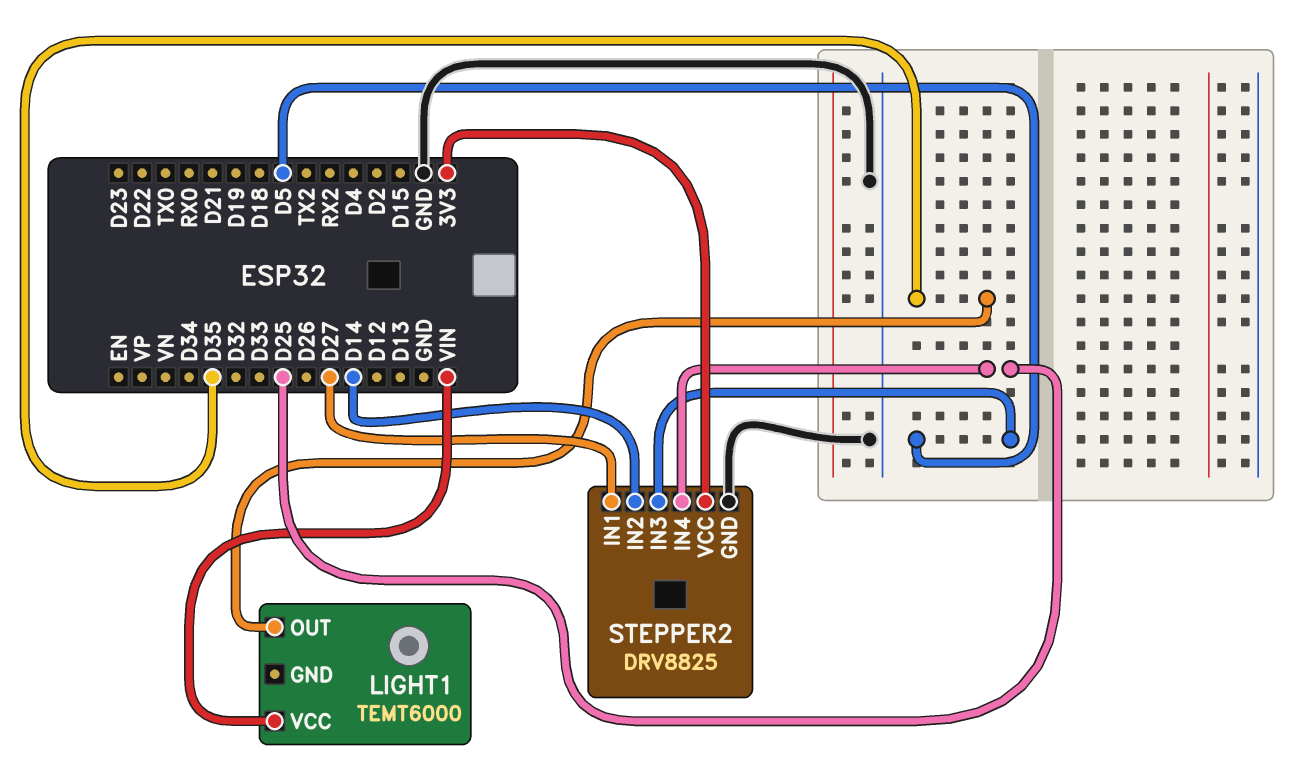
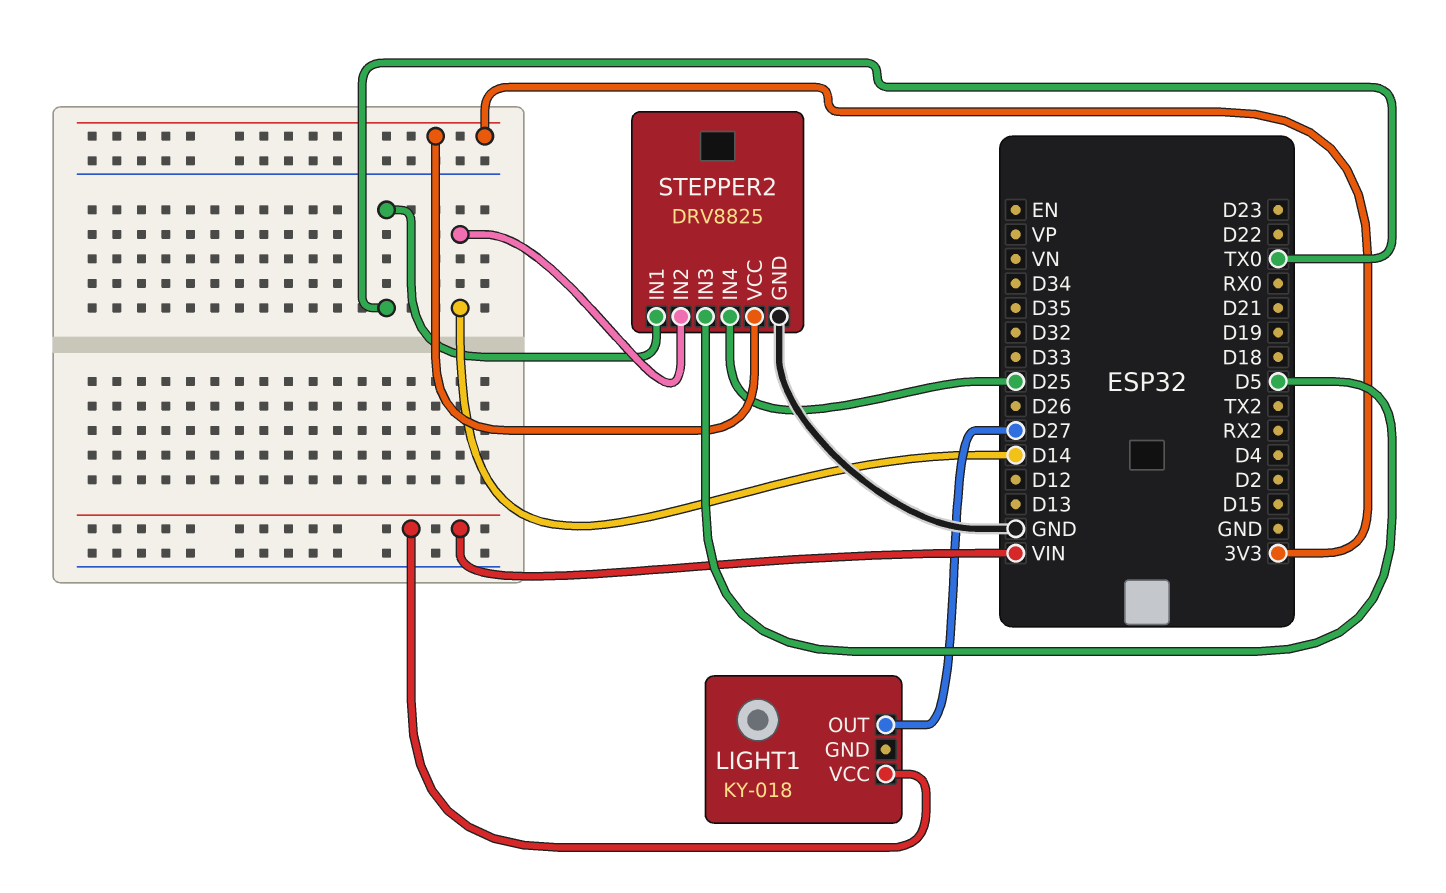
LIGHT1: TEMT6000 -> KY-018
LIGHT1 pin OUT: D35 -> D27
STEPPER2 pin IN1: D27 -> TX0

